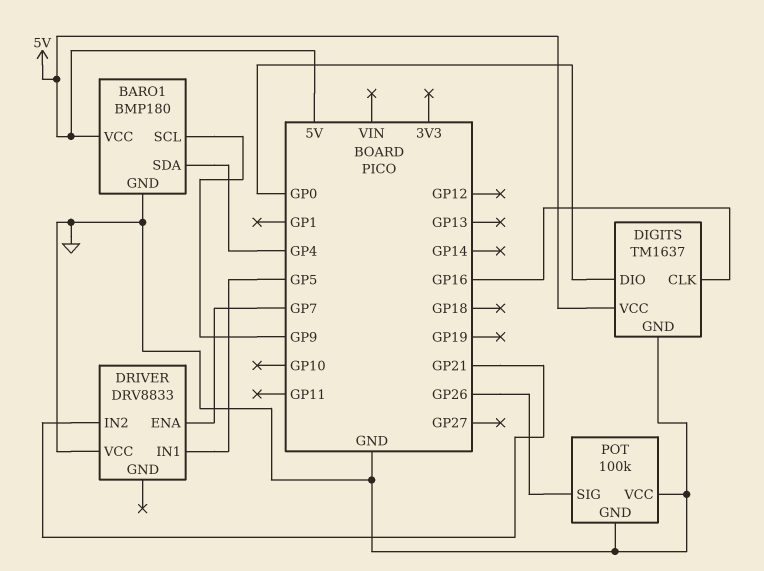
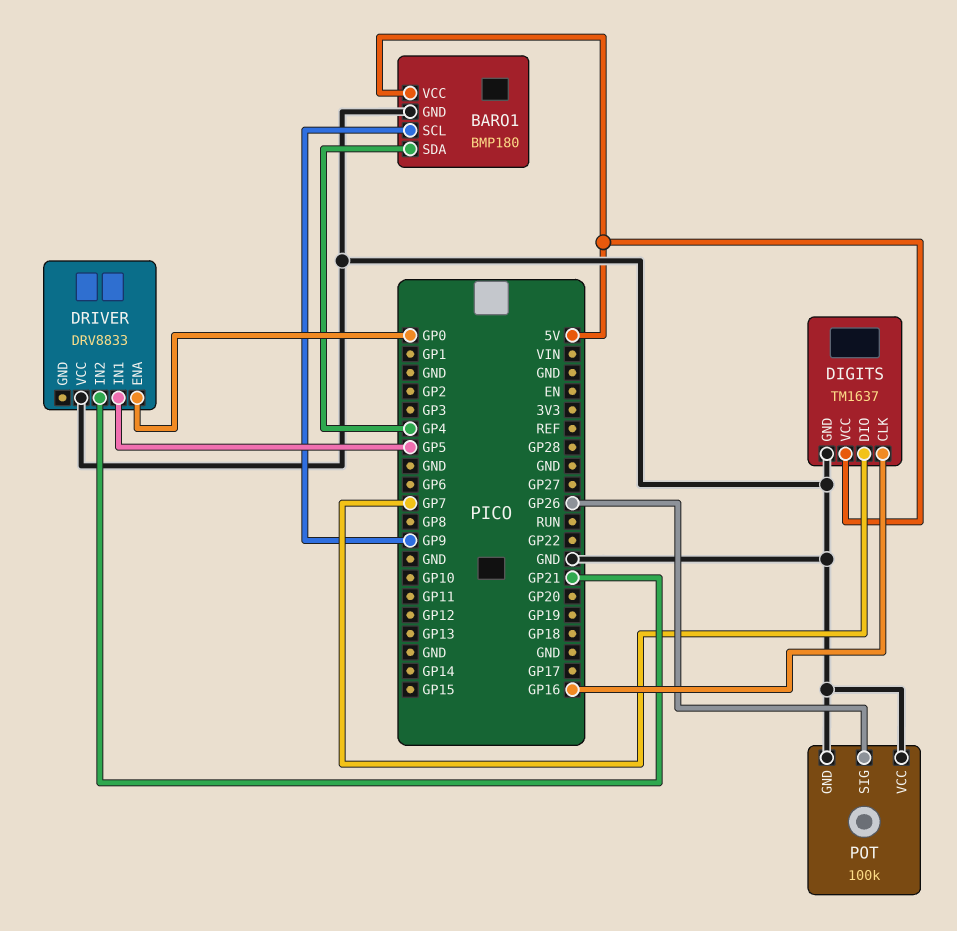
DIGITS pin DIO: GP0 -> GP7
DRIVER pin ENA: GP7 -> GP0

